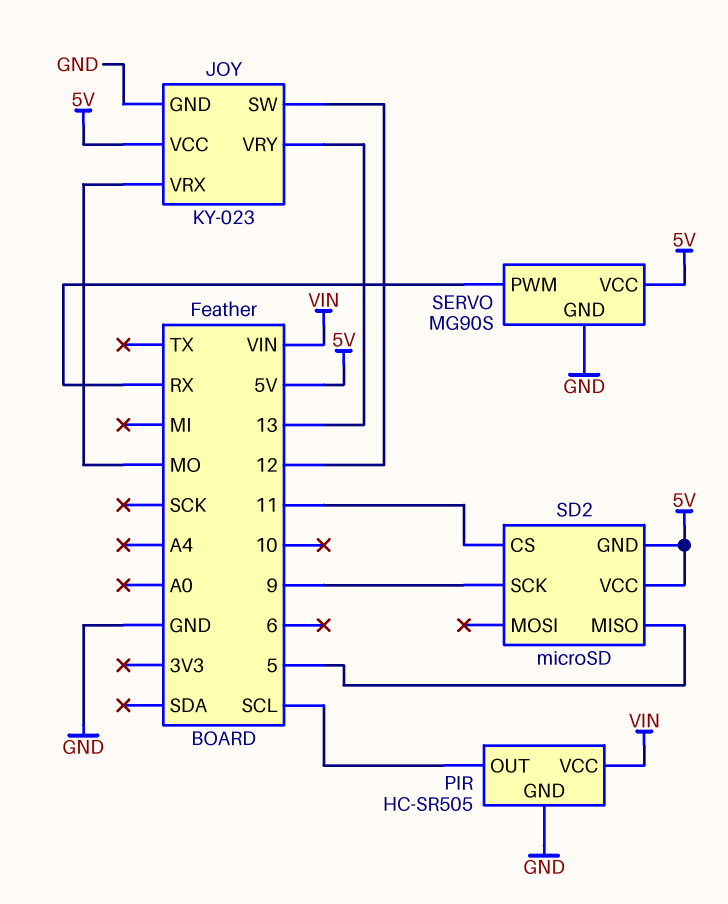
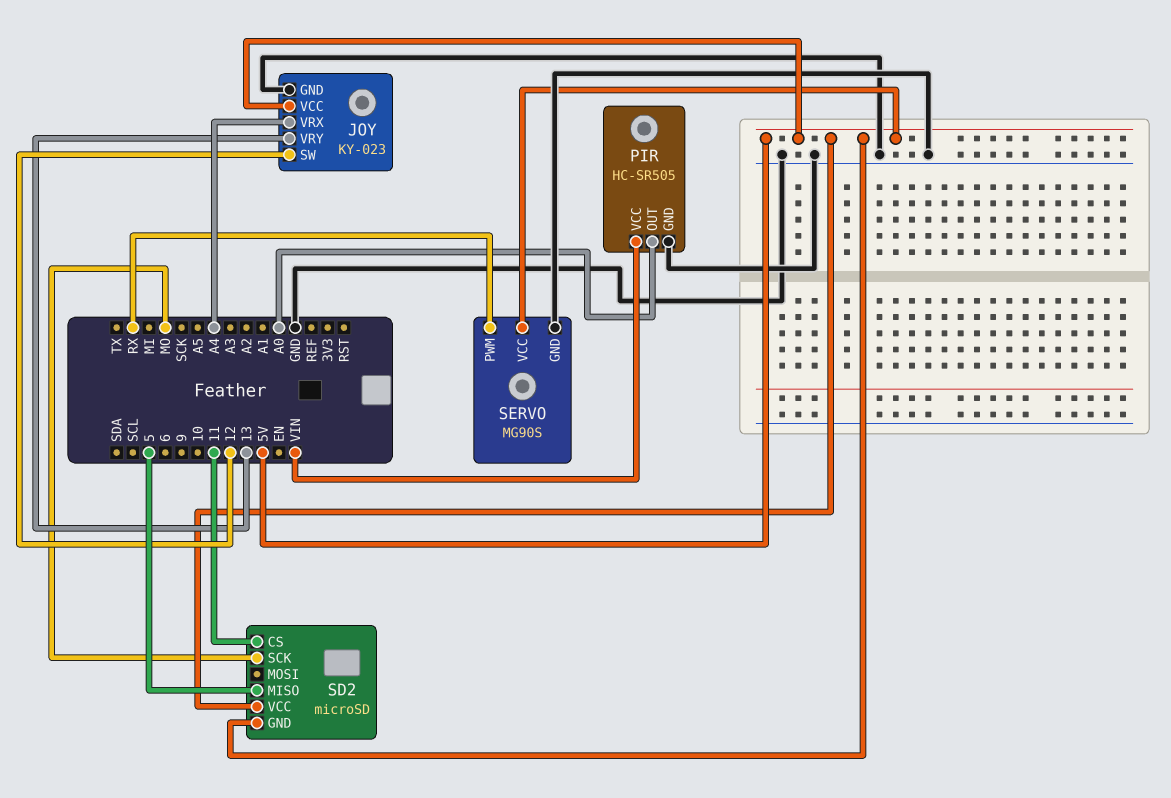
JOY pin VRX: MO -> A4
PIR pin OUT: SCL -> A0
SD2 pin SCK: 9 -> MO

